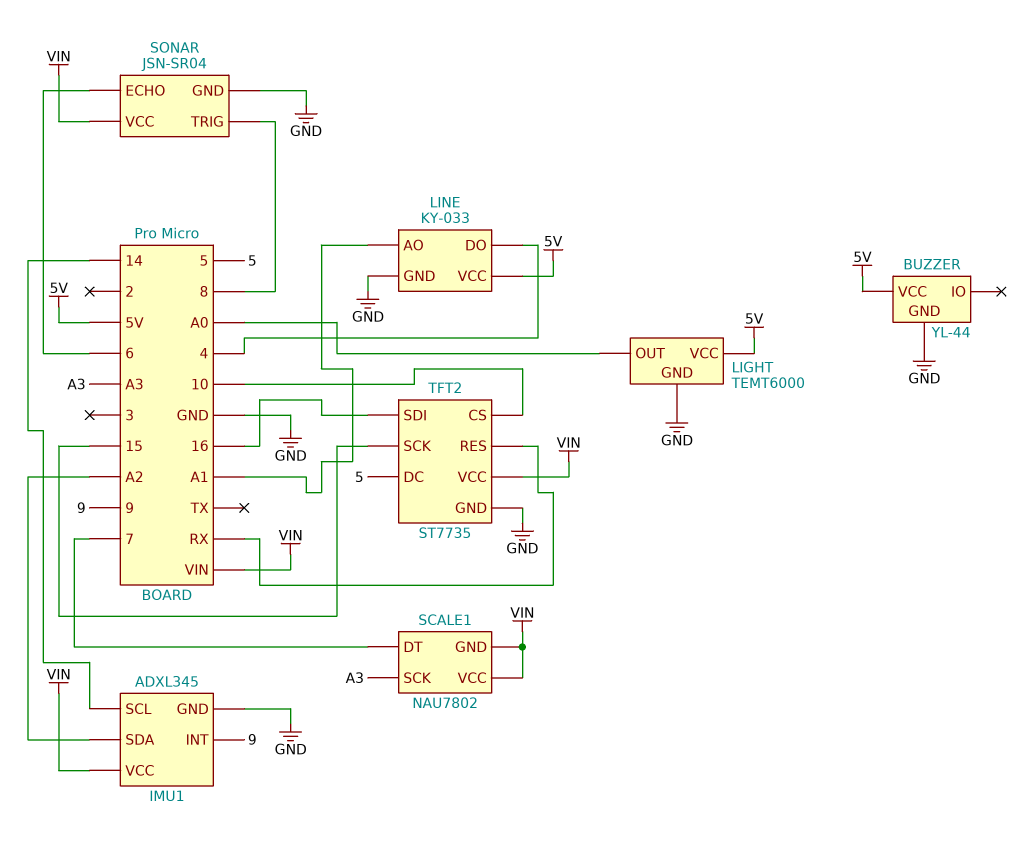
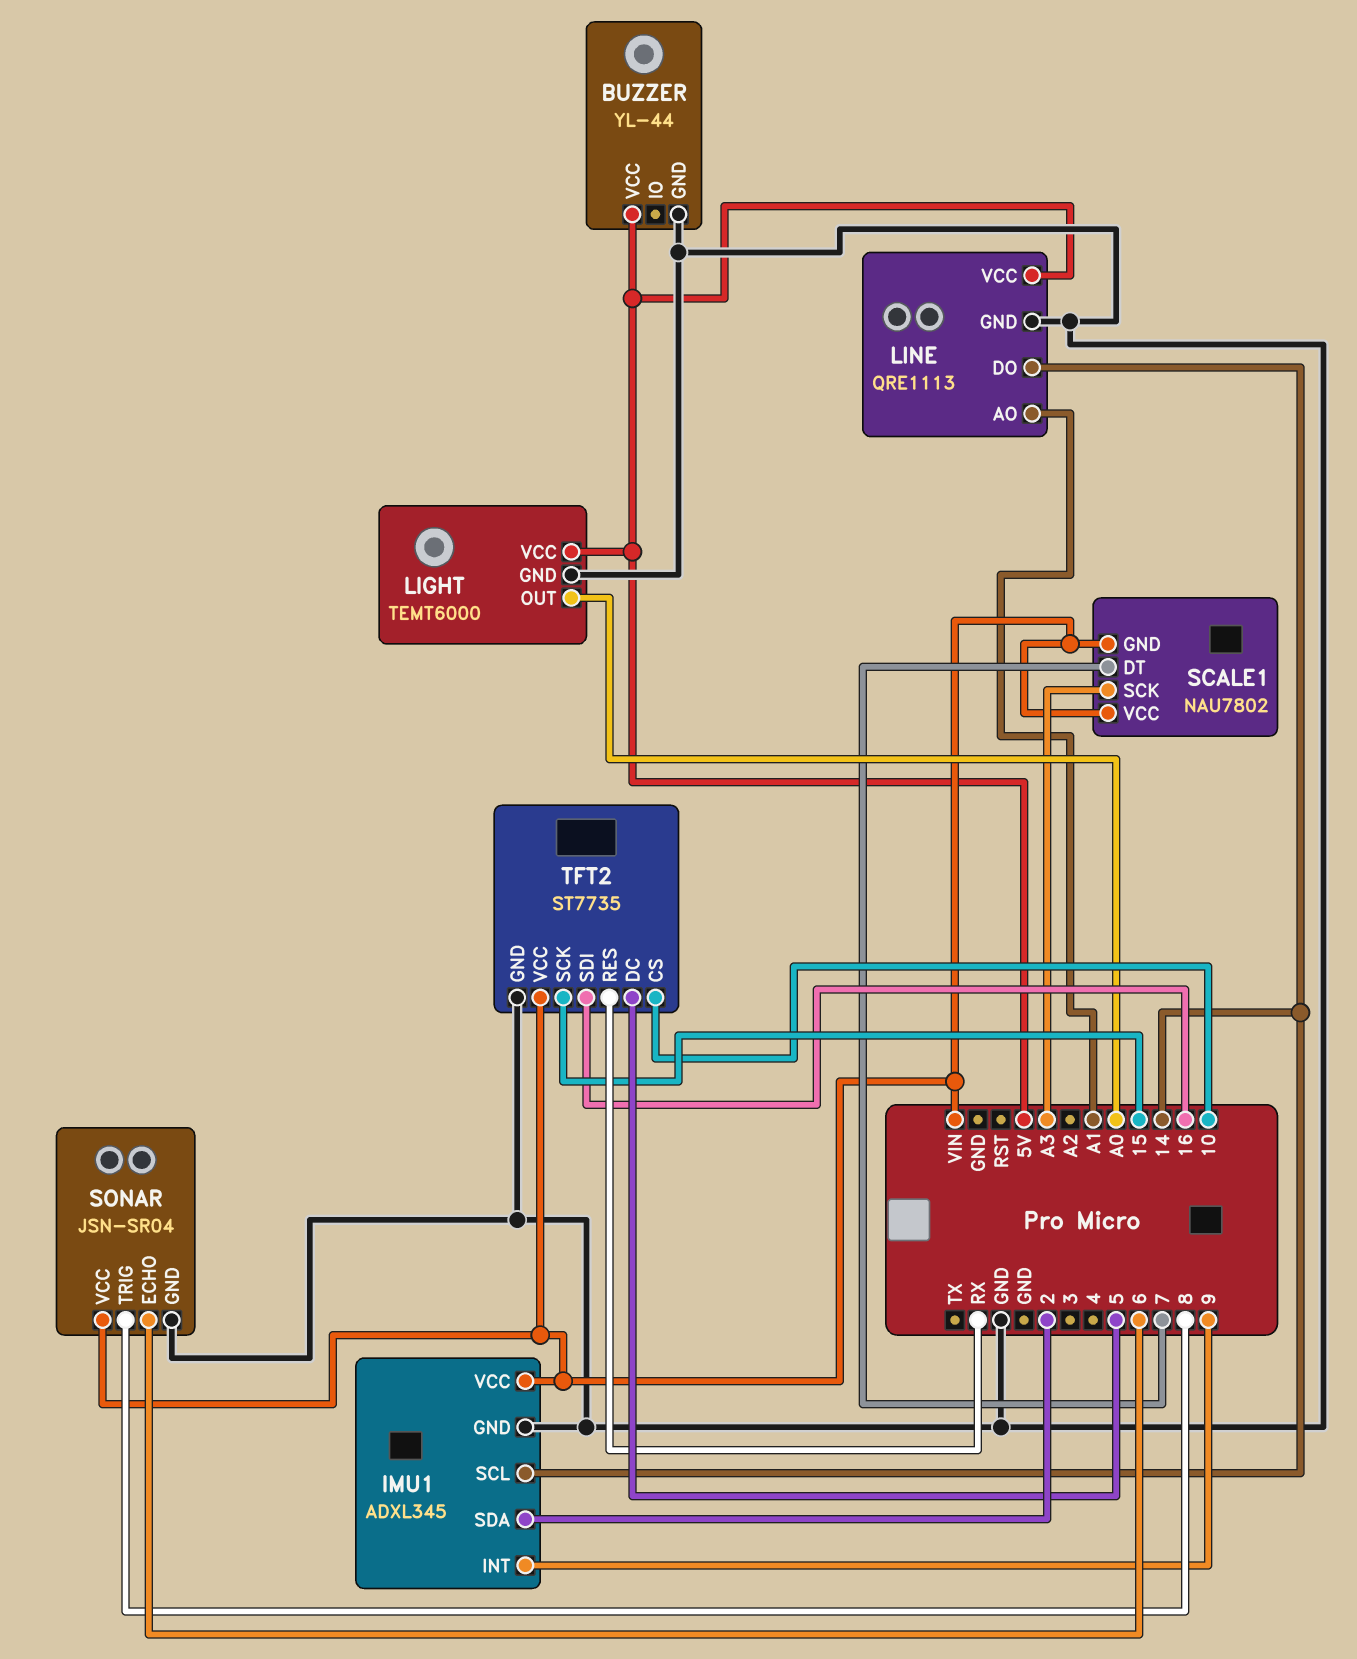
IMU1 pin SDA: A2 -> 2
LINE: KY-033 -> QRE1113
LINE pin DO: 4 -> 14

